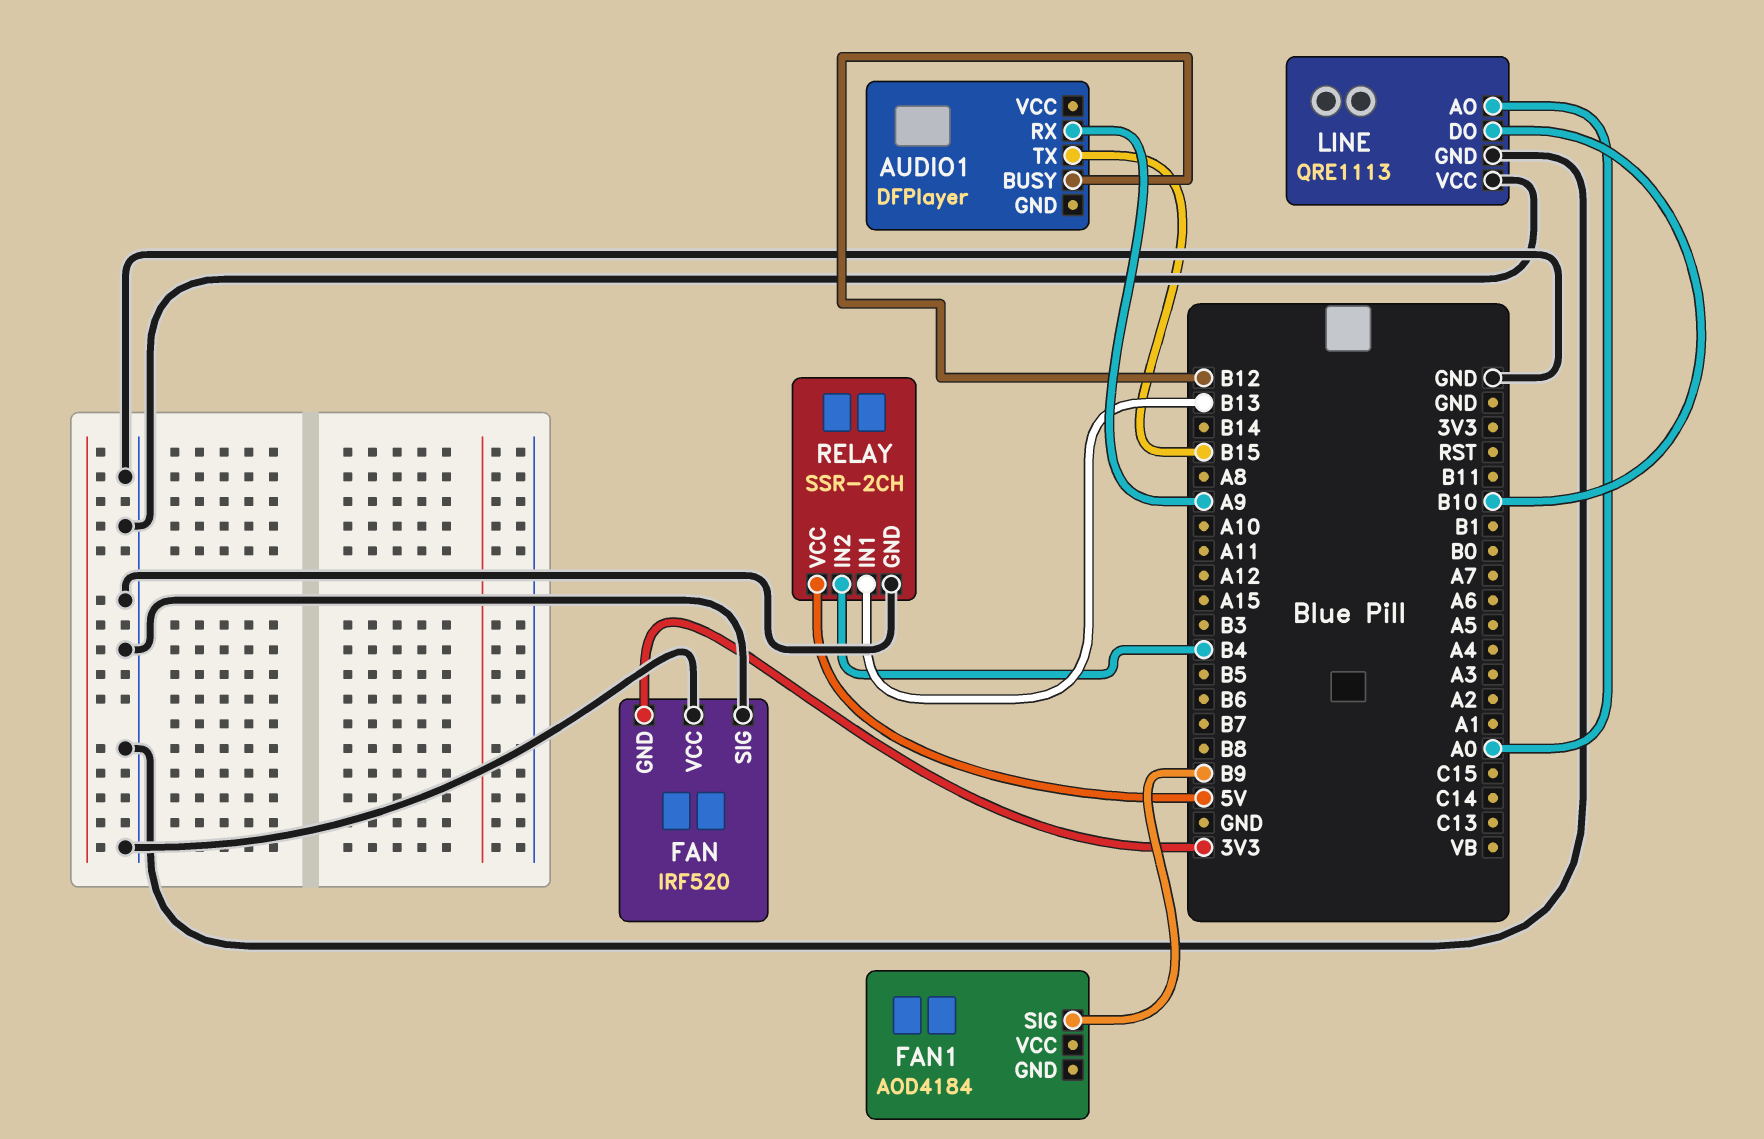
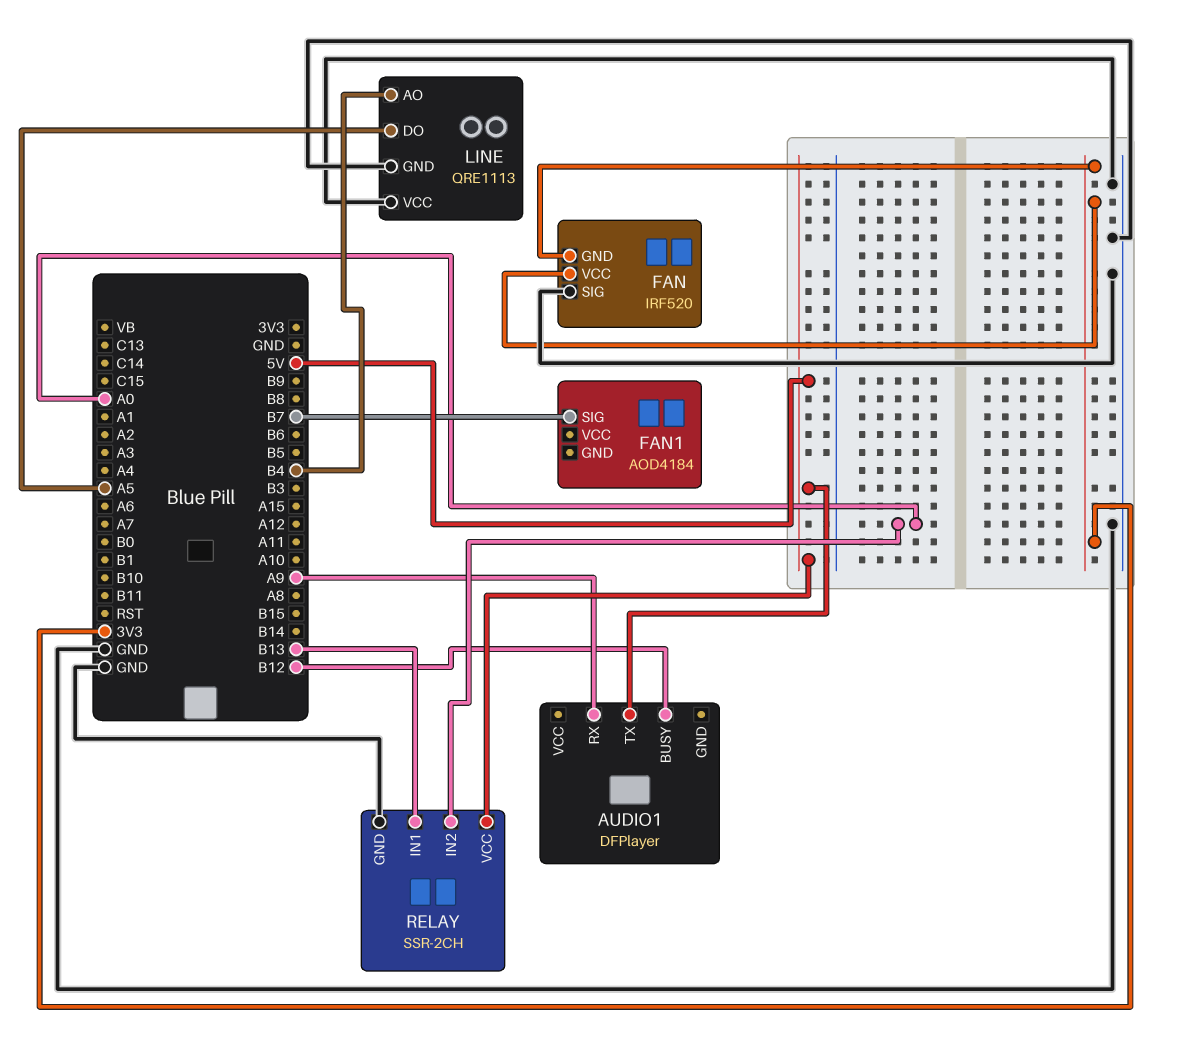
AUDIO1 pin TX: B15 -> 5V
FAN pin VCC: GND -> 3V3
FAN1 pin SIG: B9 -> B7
LINE pin AO: A0 -> B4
LINE pin DO: B10 -> A5
RELAY pin IN2: B4 -> A0

